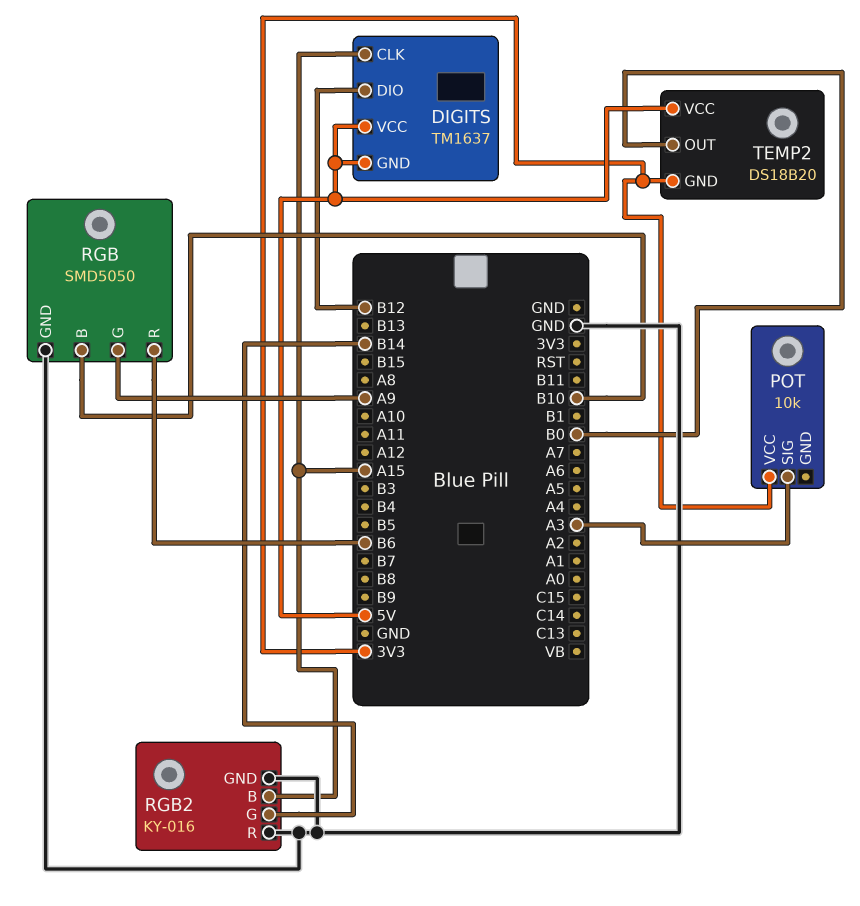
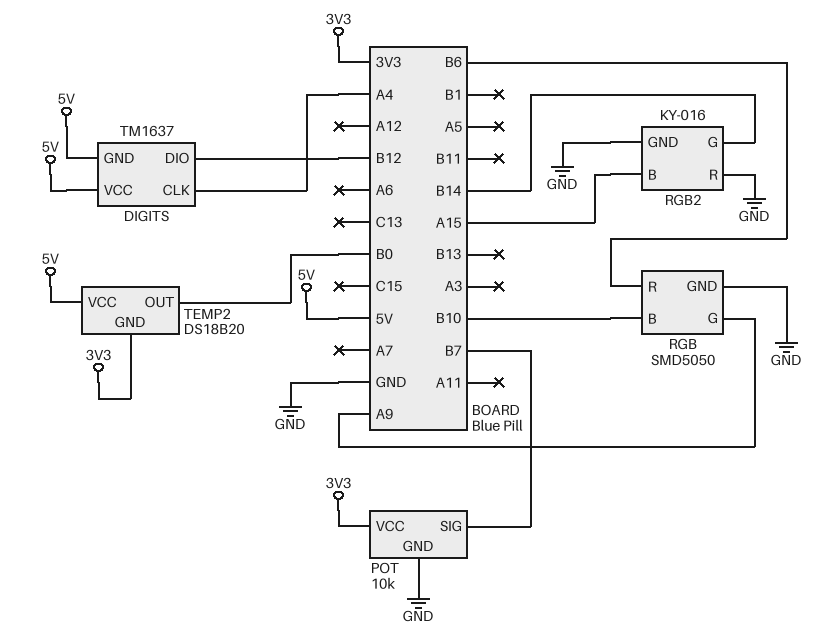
DIGITS pin CLK: A15 -> A4
POT pin GND: none -> GND
POT pin SIG: A3 -> B7

